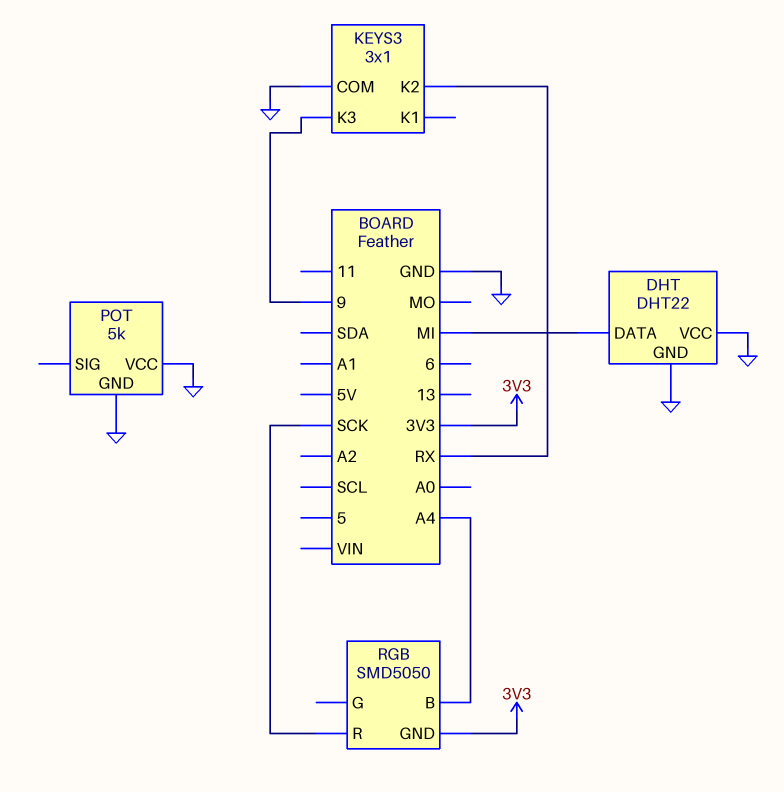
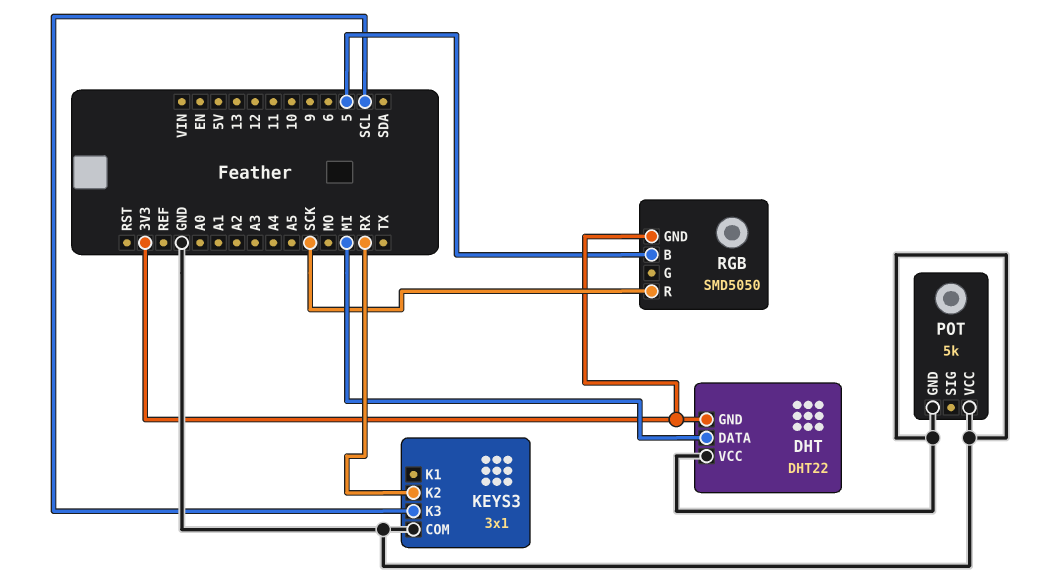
DHT pin GND: GND -> 3V3
KEYS3 pin K3: 9 -> SCL
RGB pin B: A4 -> 5

